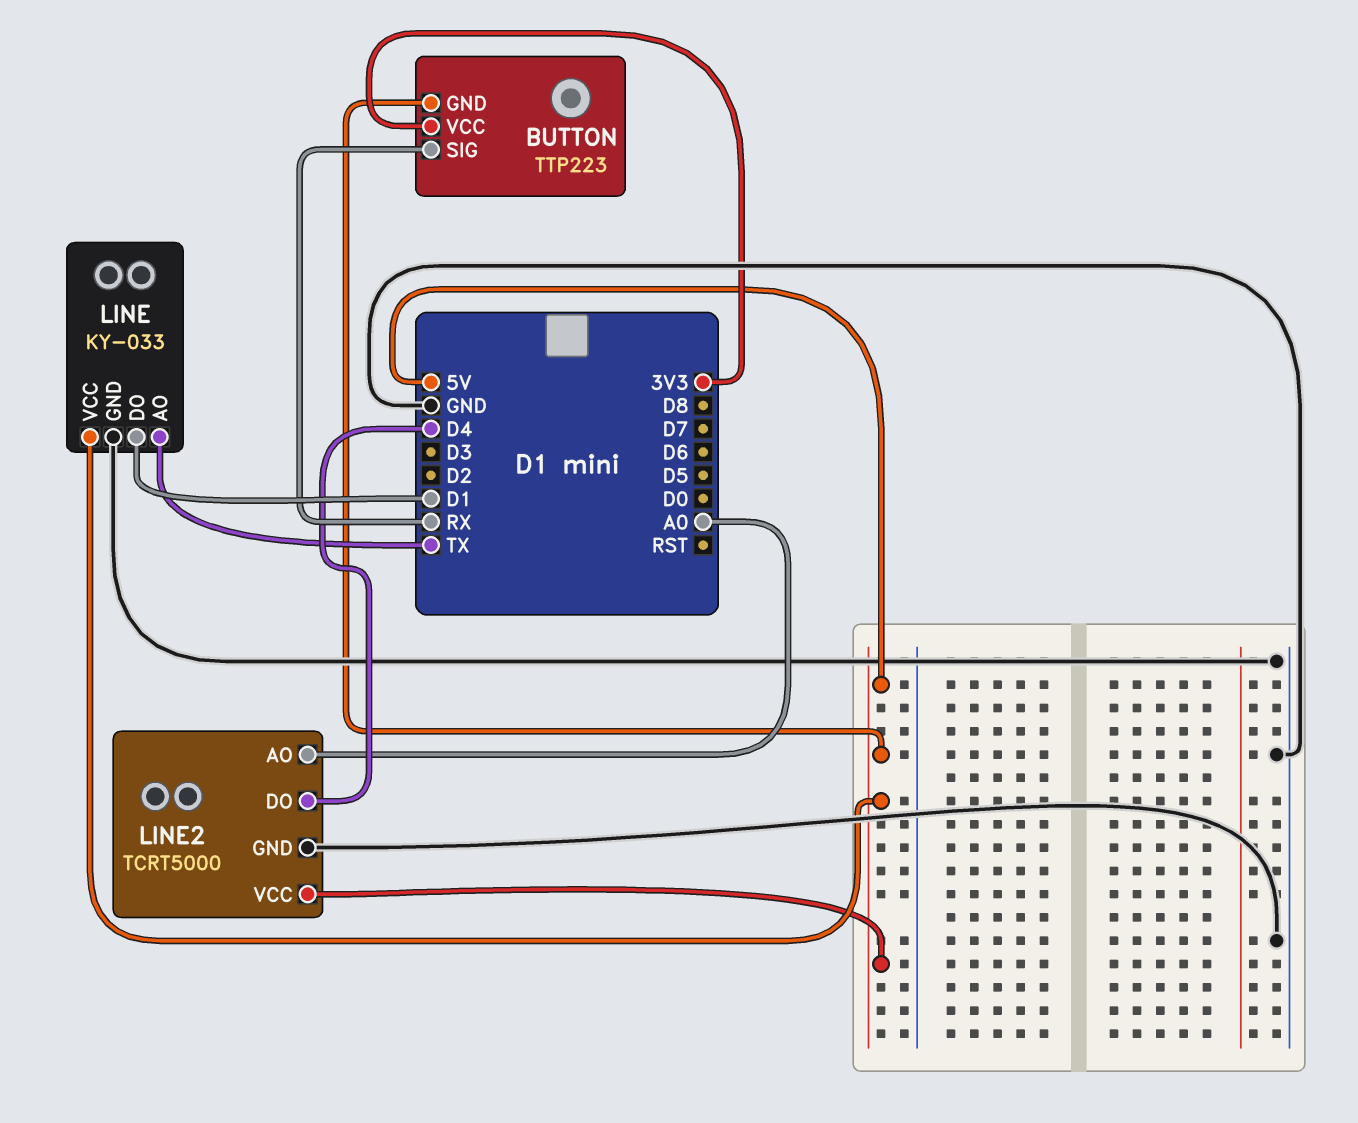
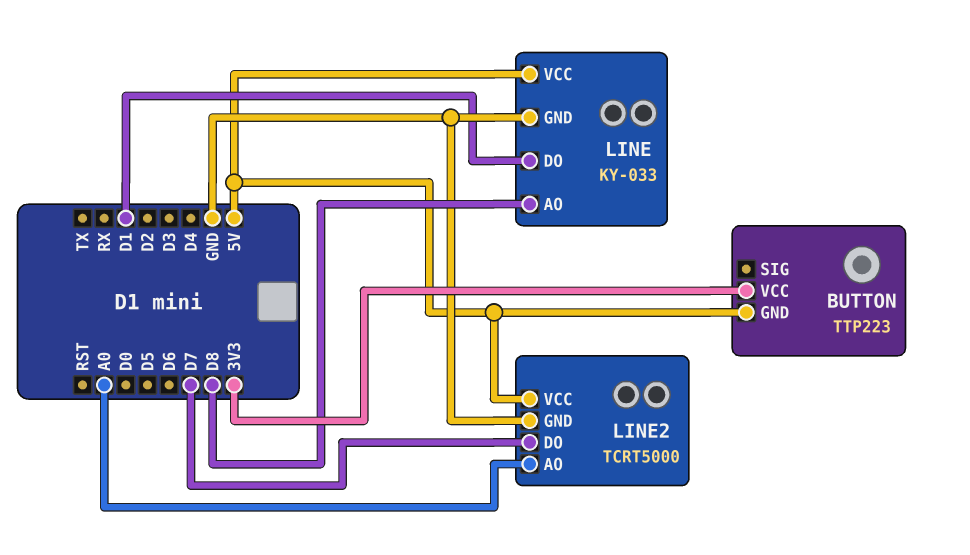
BUTTON pin SIG: RX -> none
LINE pin AO: TX -> D8
LINE2 pin DO: D4 -> D7

